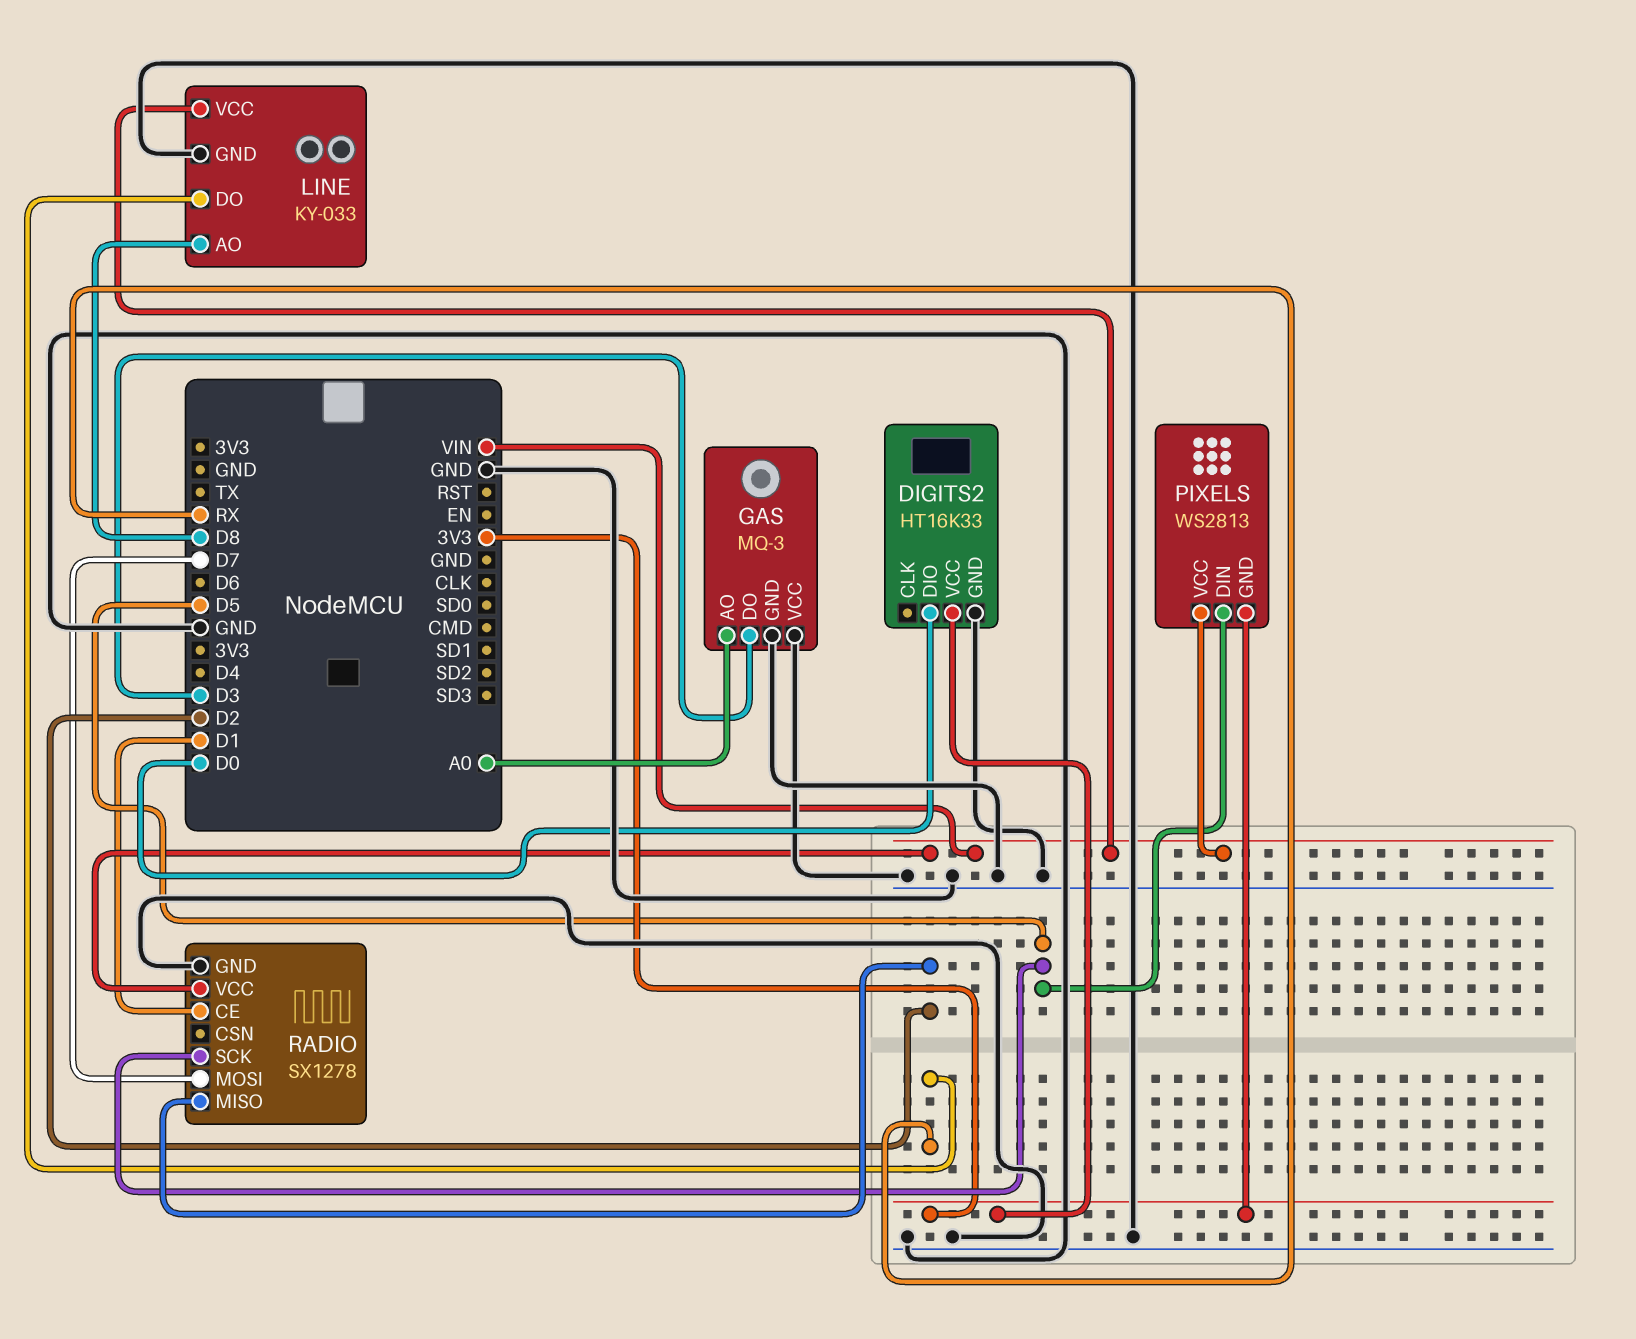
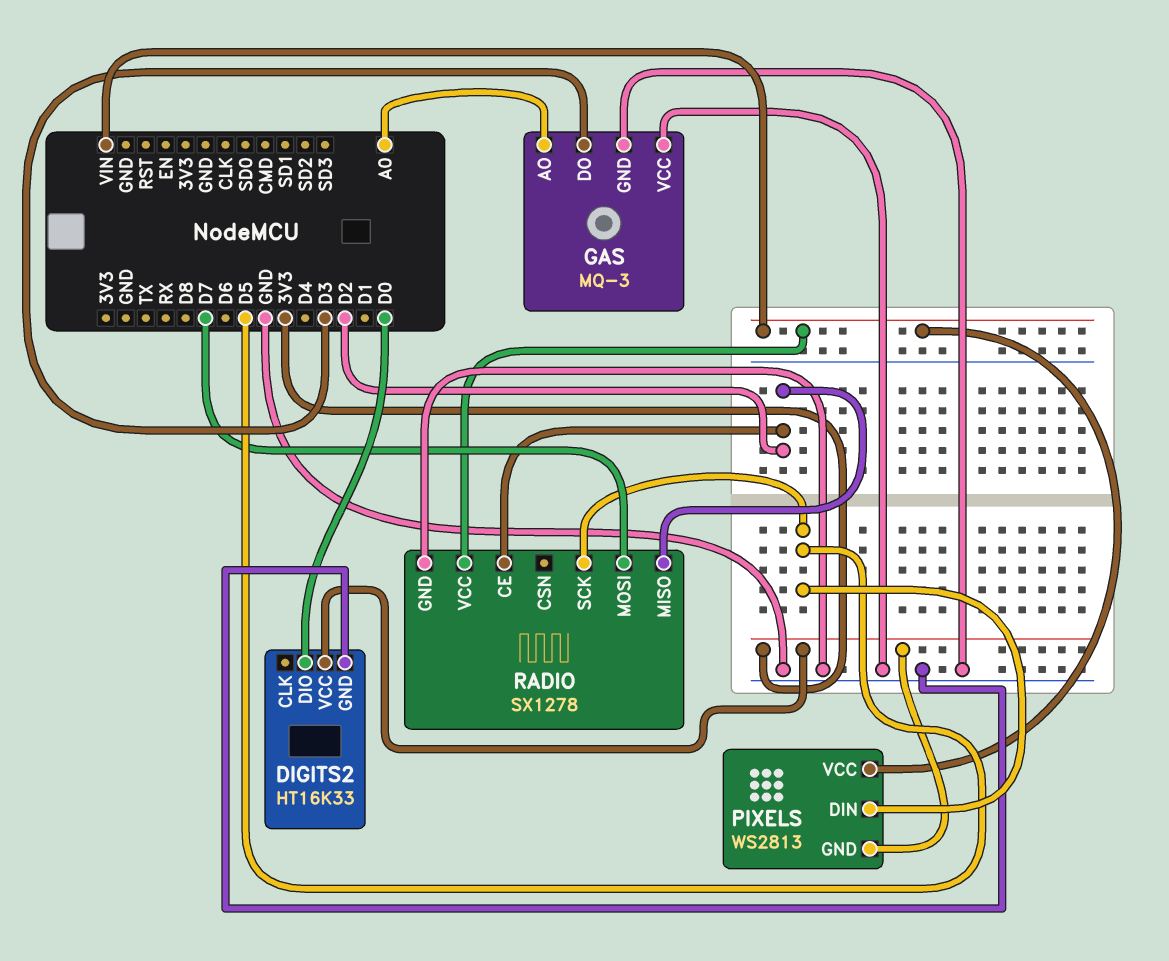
LINE: KY-033 -> none
LINE pin AO: D8 -> none
LINE pin DO: RX -> none
LINE pin GND: GND -> none
LINE pin VCC: VIN -> none
RADIO pin CE: D1 -> D2

